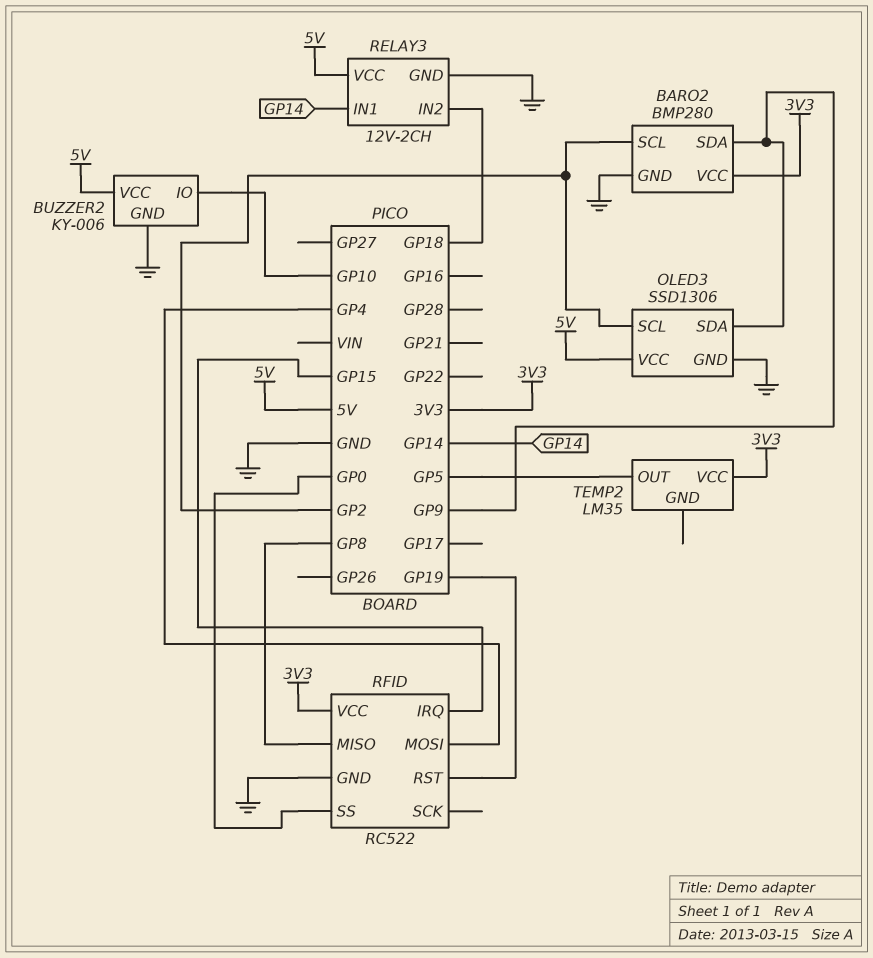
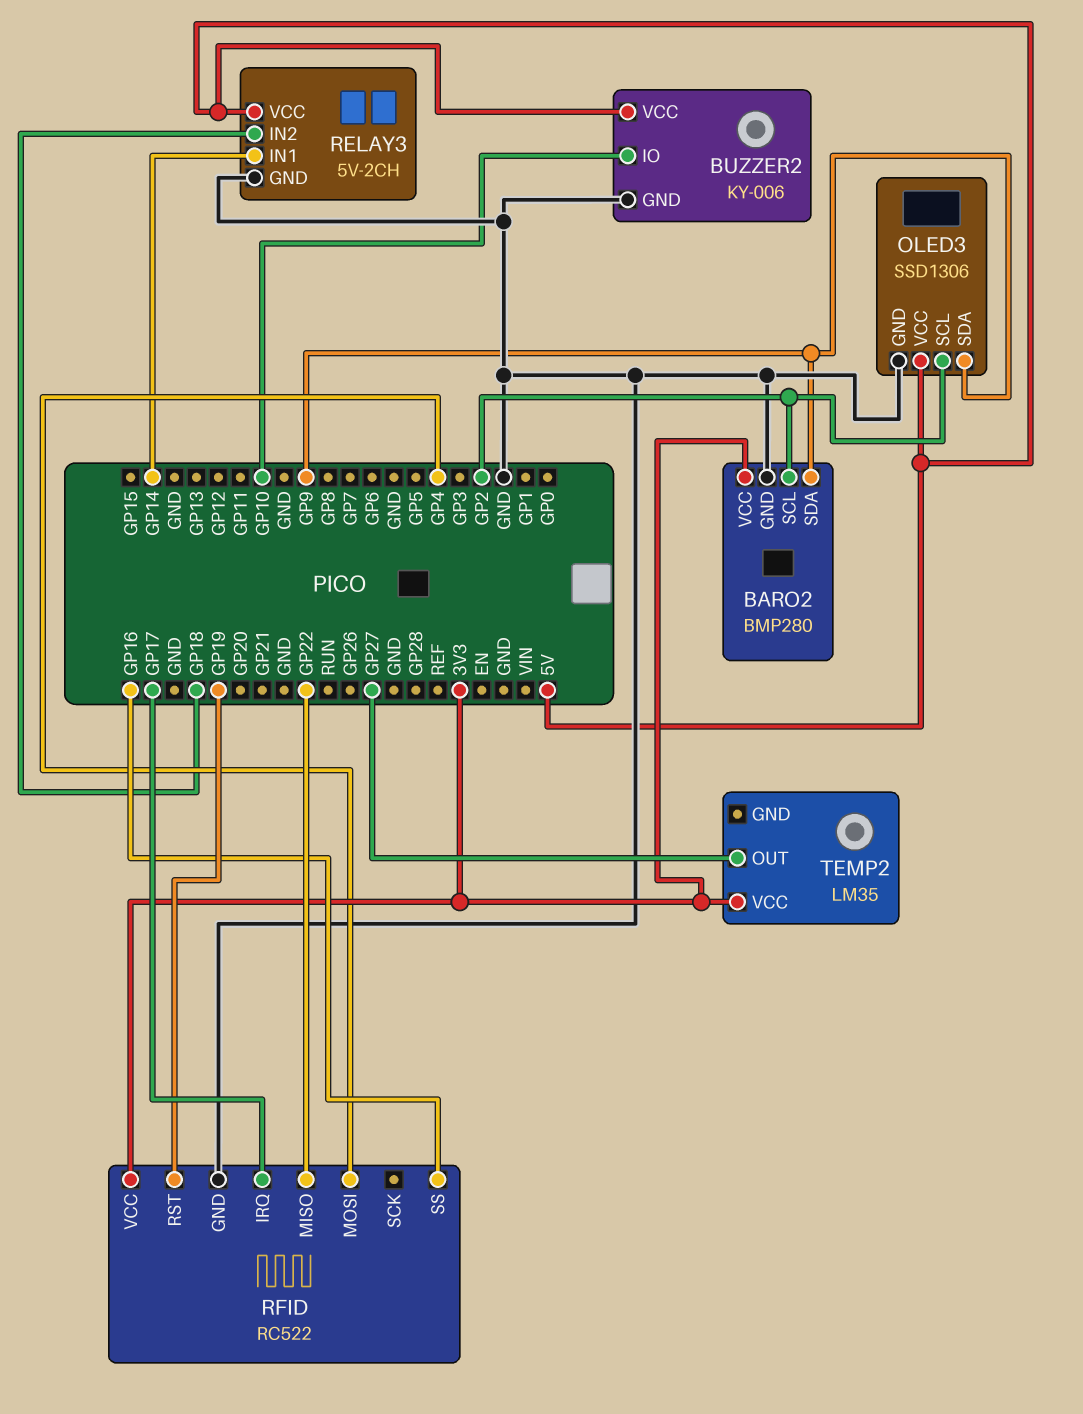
RELAY3: 12V-2CH -> 5V-2CH
RFID pin IRQ: GP15 -> GP17
RFID pin MISO: GP8 -> GP22
RFID pin SS: GP0 -> GP16
TEMP2 pin OUT: GP5 -> GP27

